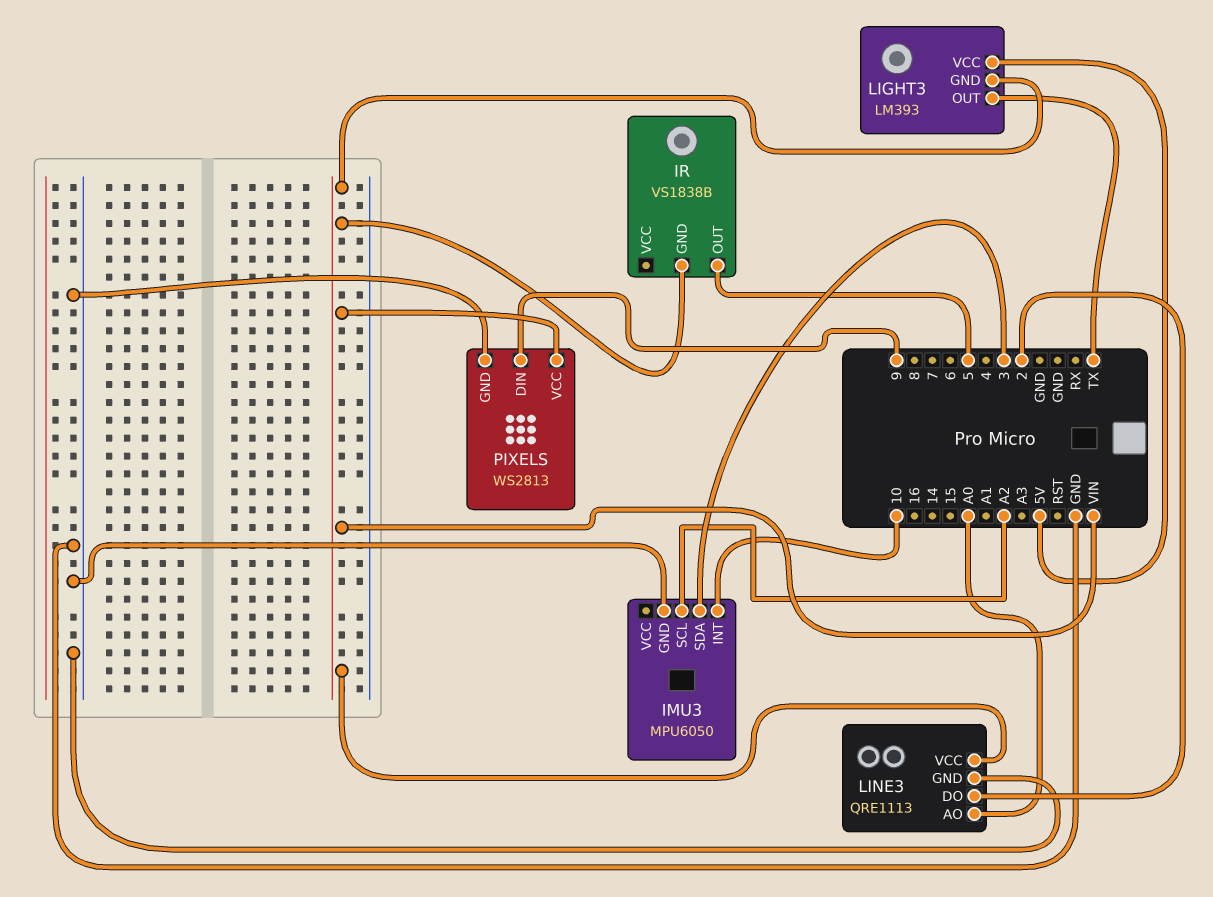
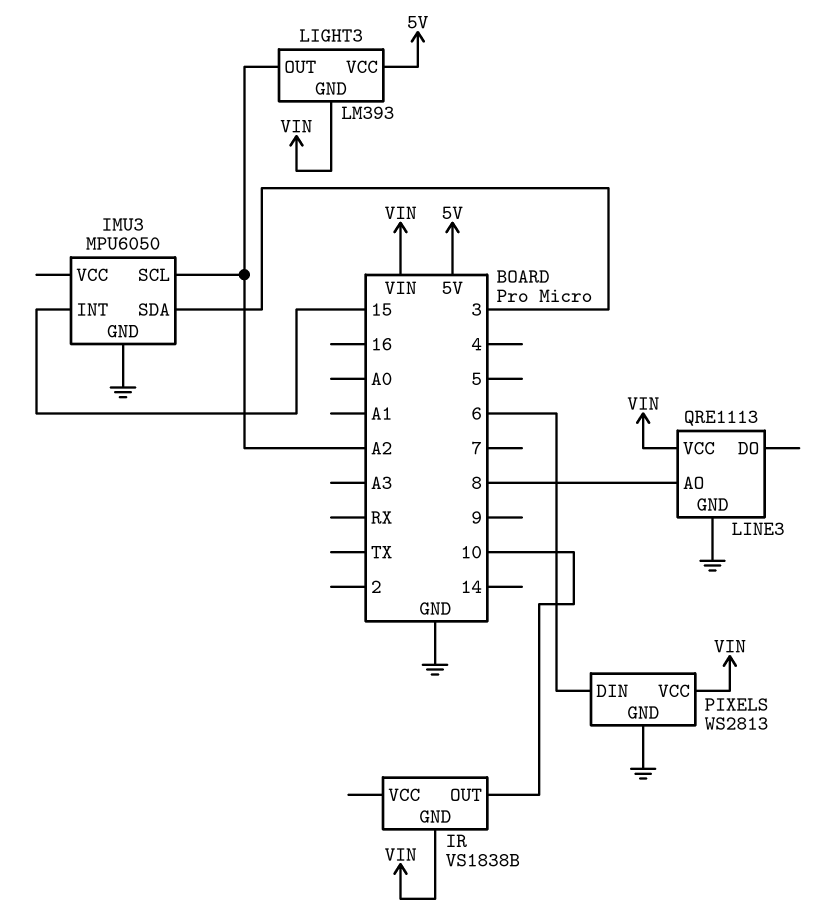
IMU3 pin INT: 10 -> 15
IR pin OUT: 5 -> 10
LIGHT3 pin OUT: TX -> A2
LINE3 pin AO: A0 -> 8
LINE3 pin DO: 2 -> none
PIXELS pin DIN: 9 -> 6

